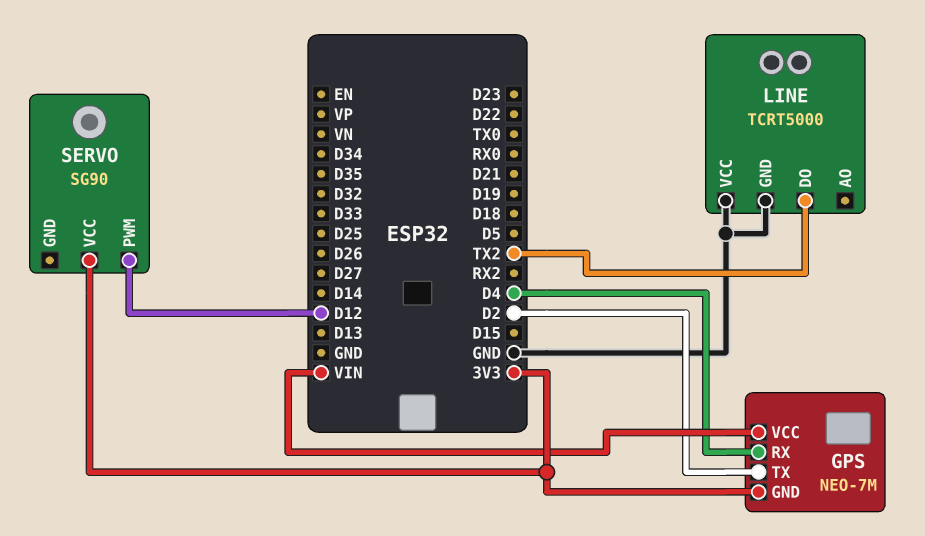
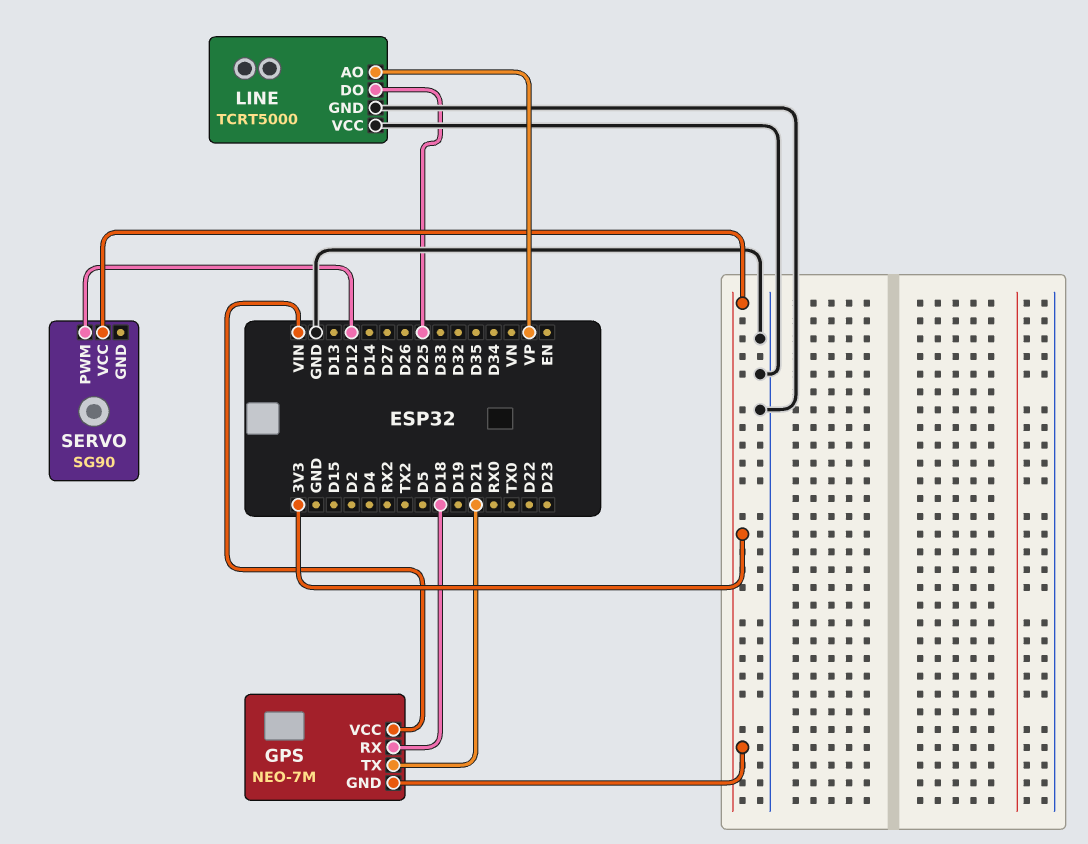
GPS pin RX: D4 -> D18
GPS pin TX: D2 -> D21
LINE pin AO: none -> VP
LINE pin DO: TX2 -> D25

